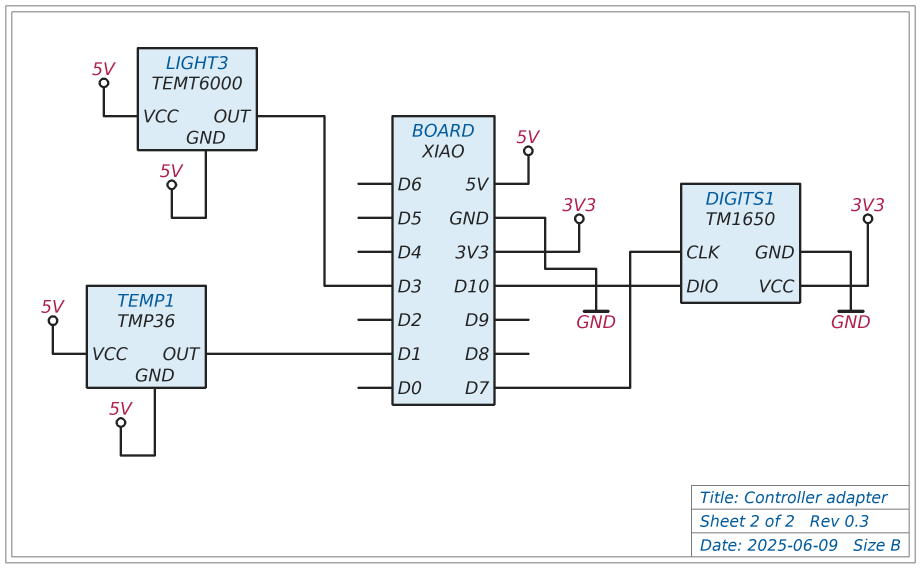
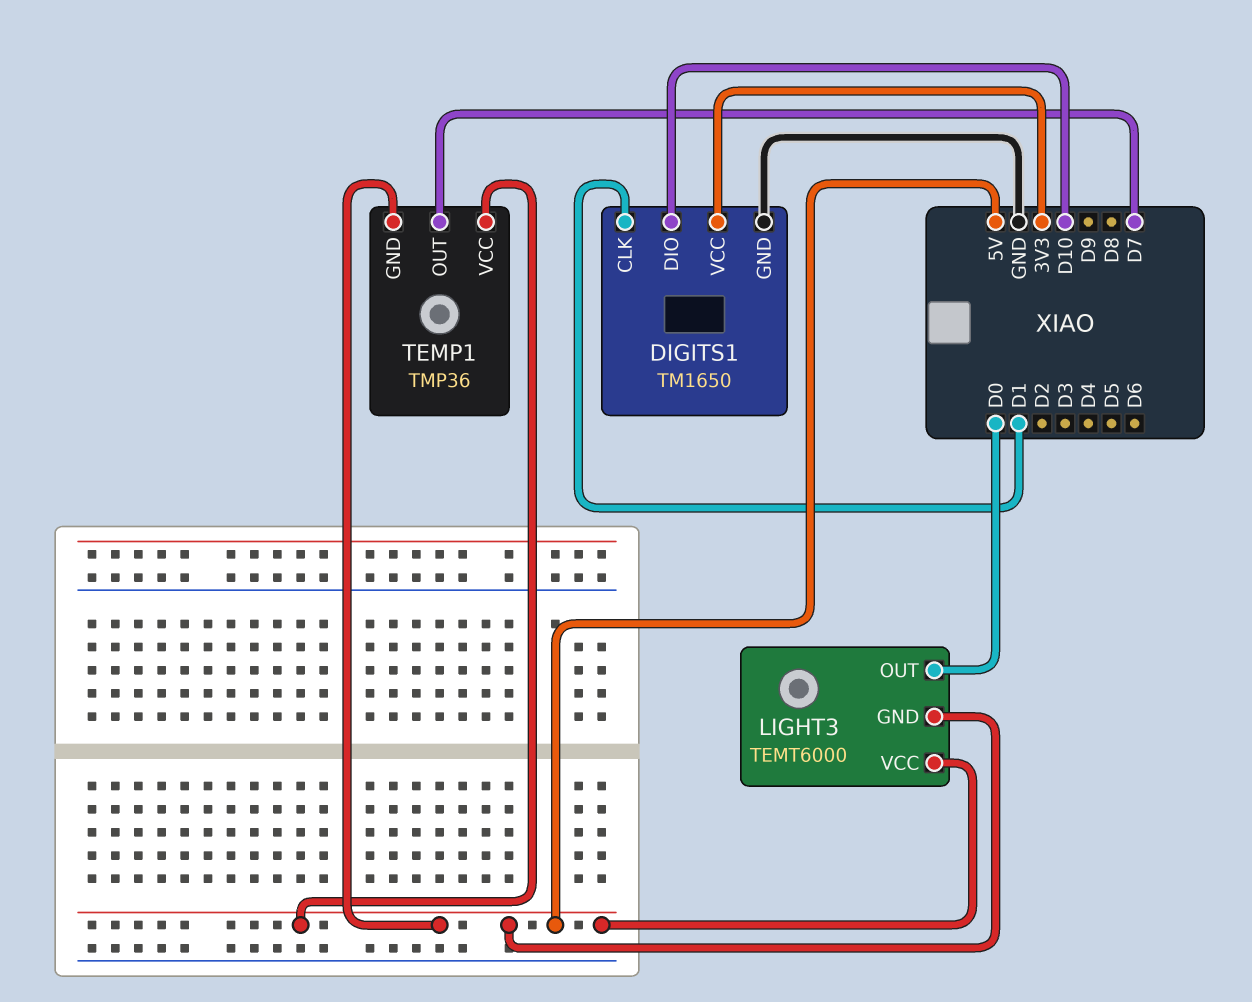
DIGITS1 pin CLK: D7 -> D1
LIGHT3 pin OUT: D3 -> D0
TEMP1 pin OUT: D1 -> D7

